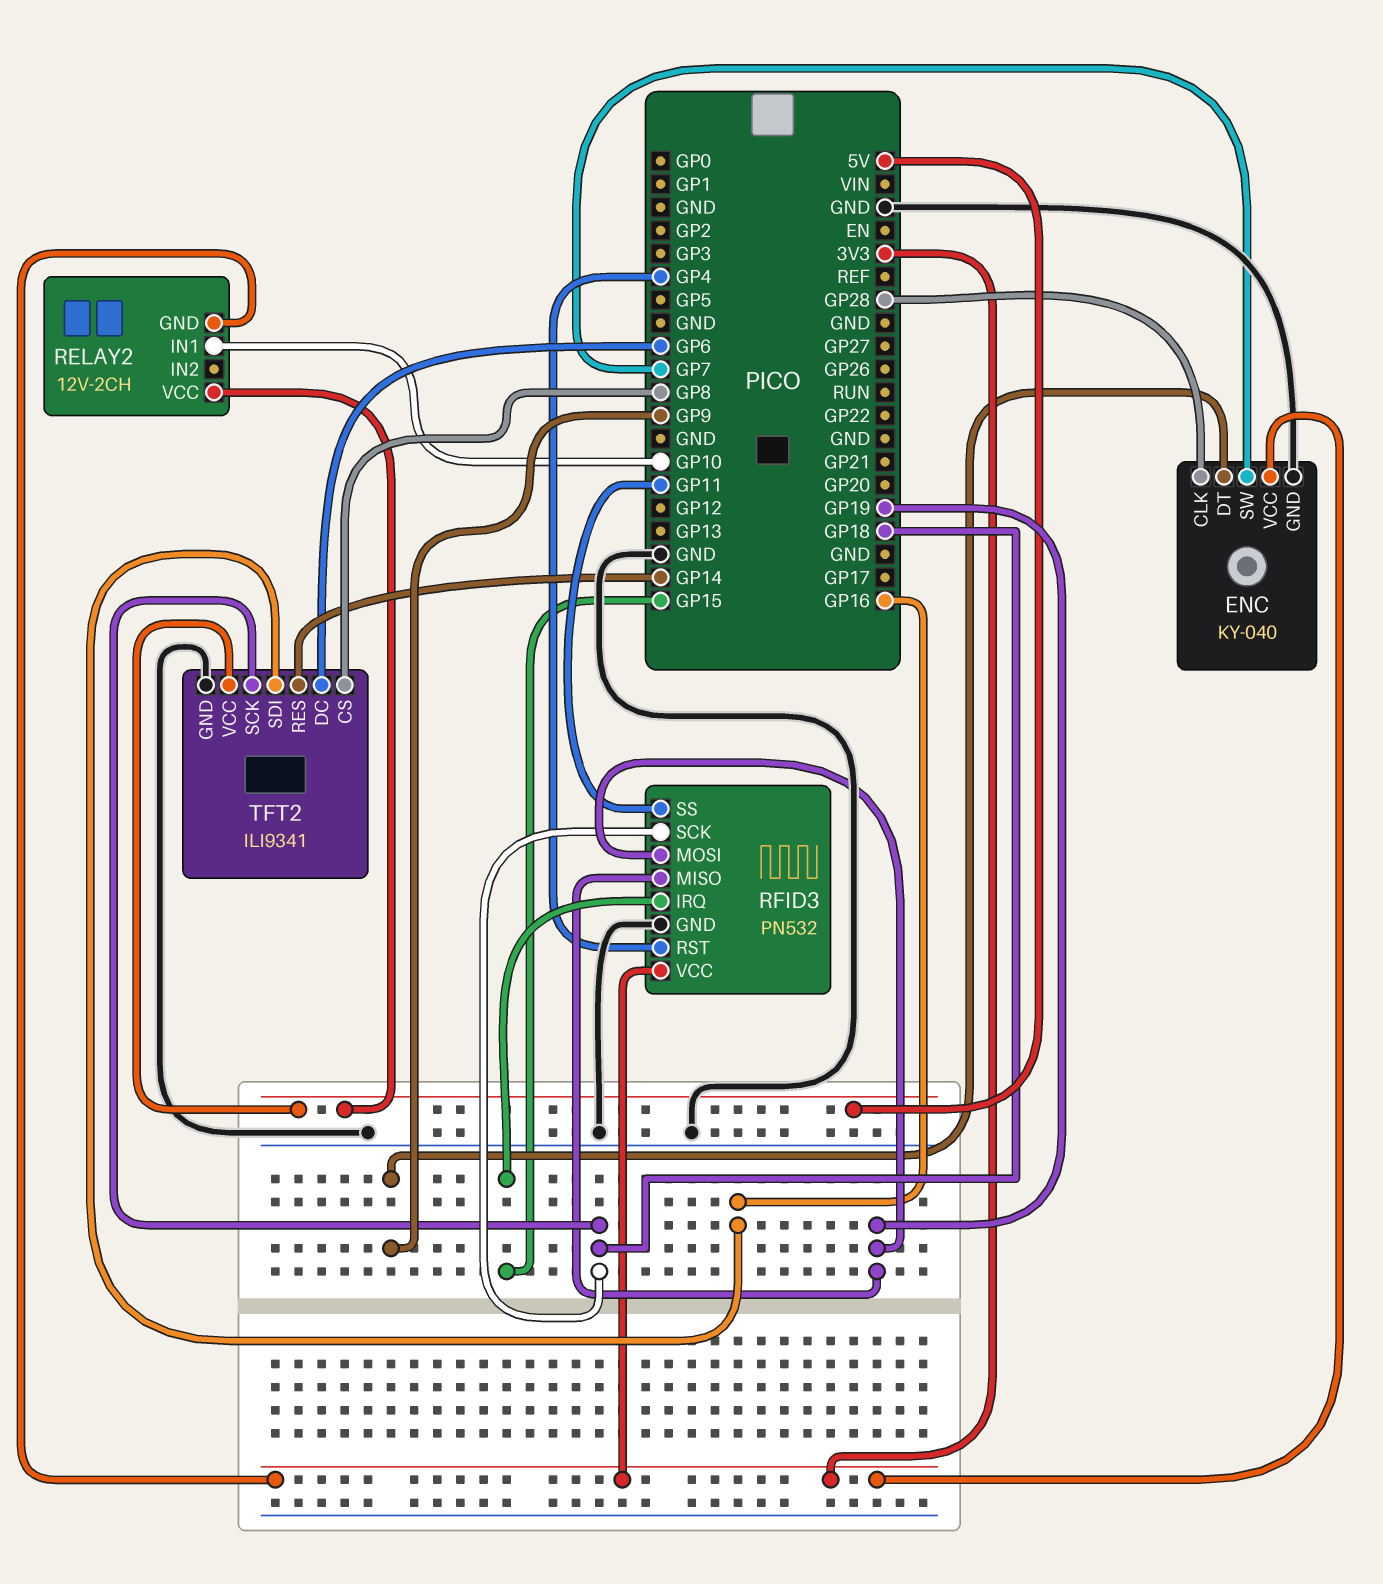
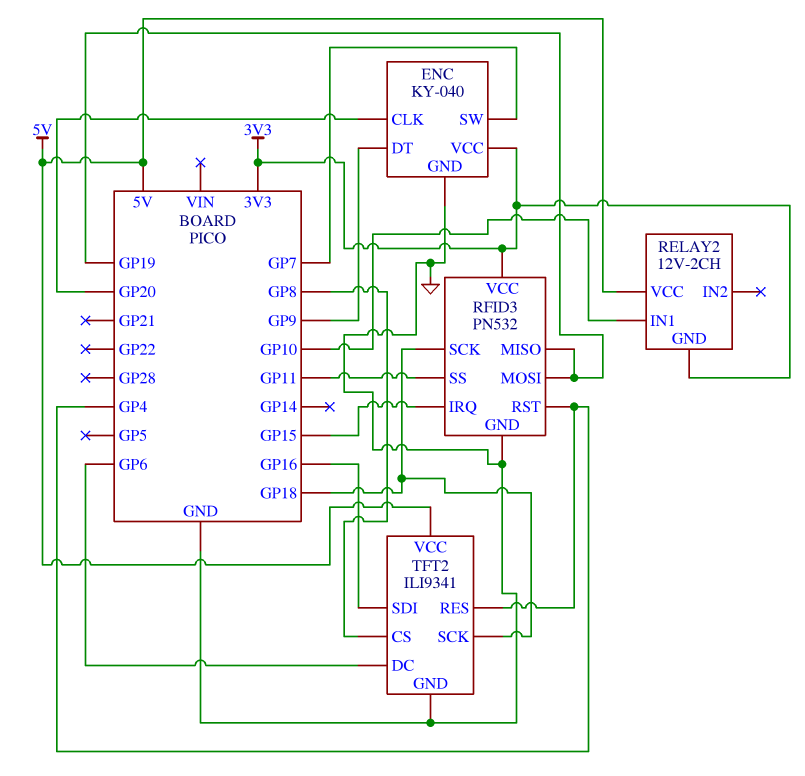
ENC pin CLK: GP28 -> GP20
TFT2 pin RES: GP14 -> GP4

